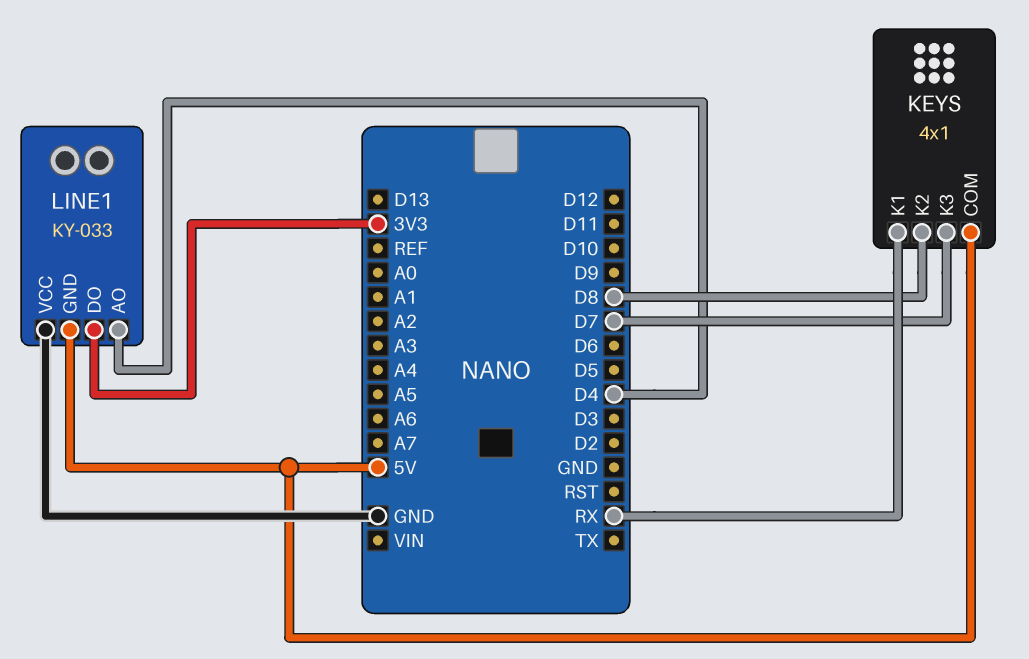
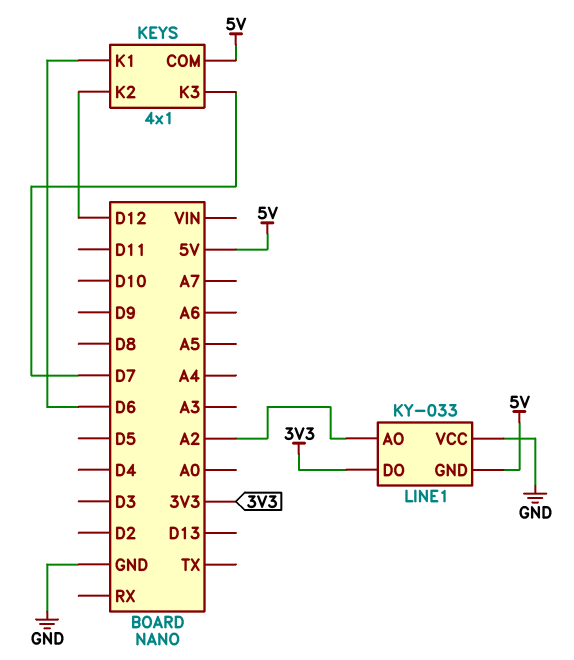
KEYS pin K1: RX -> D6
KEYS pin K2: D8 -> D12
LINE1 pin AO: D4 -> A2

